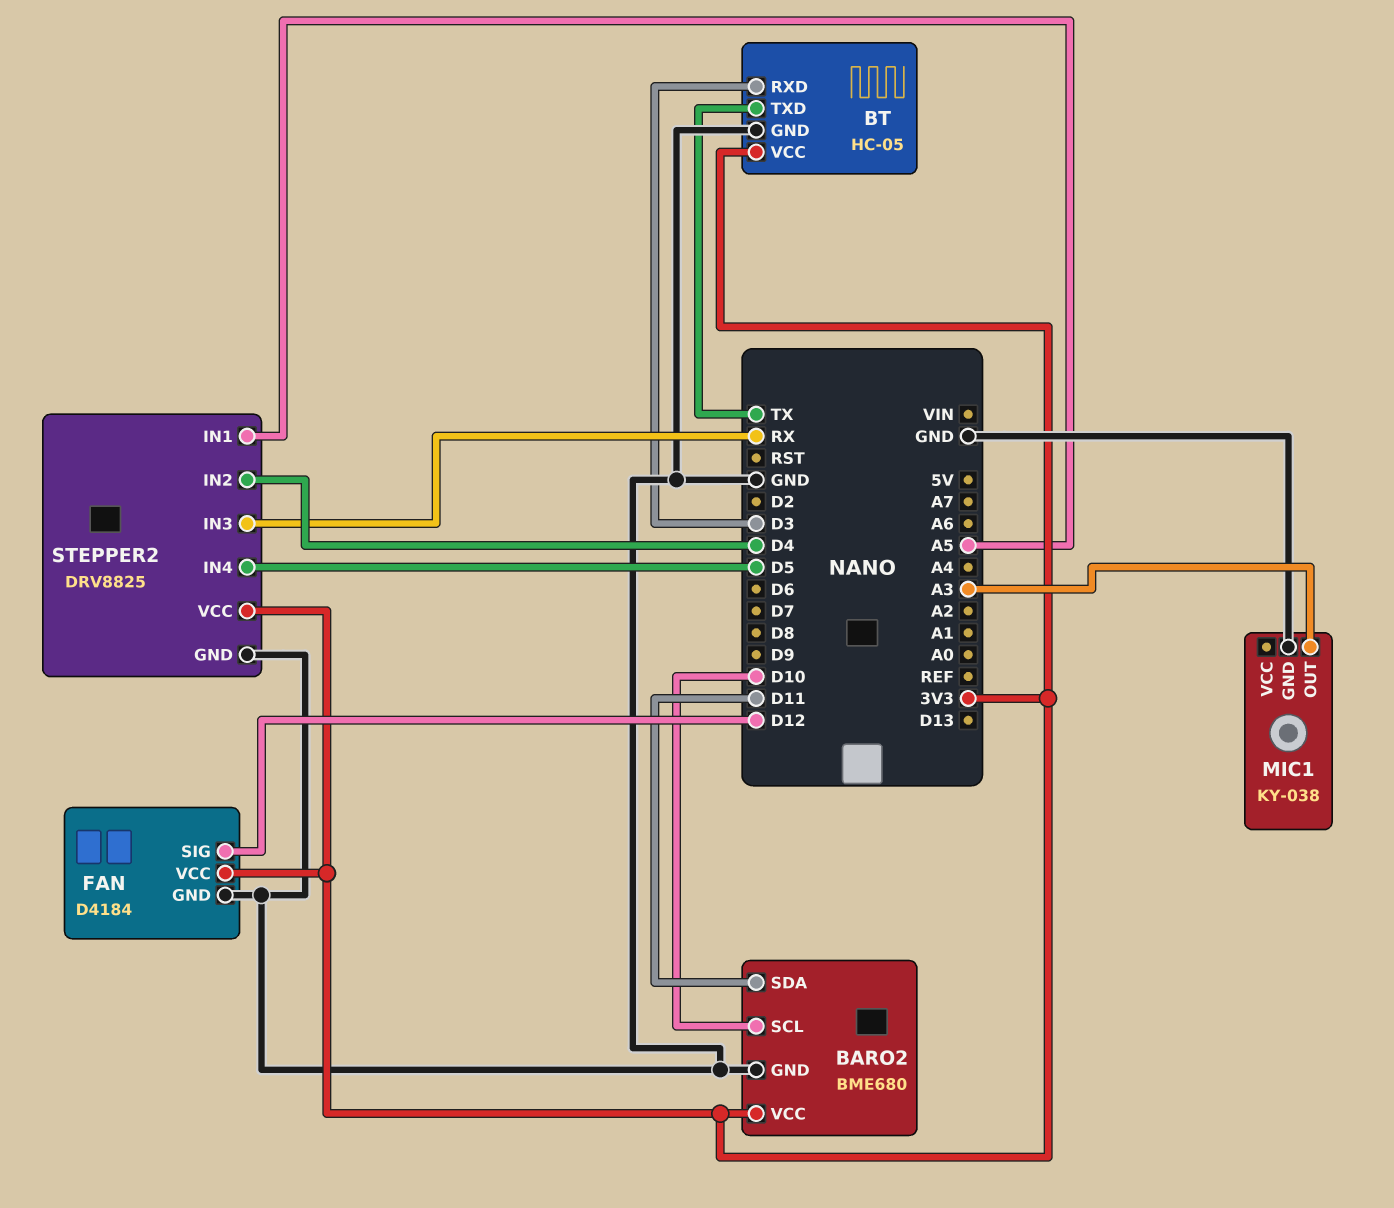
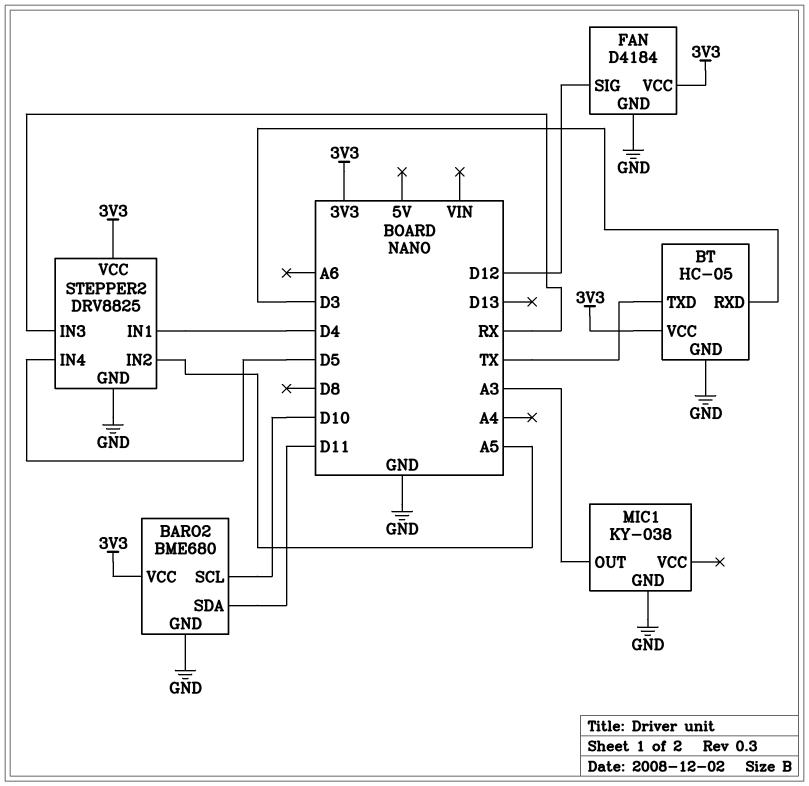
STEPPER2 pin IN1: A5 -> D4
STEPPER2 pin IN2: D4 -> A5

